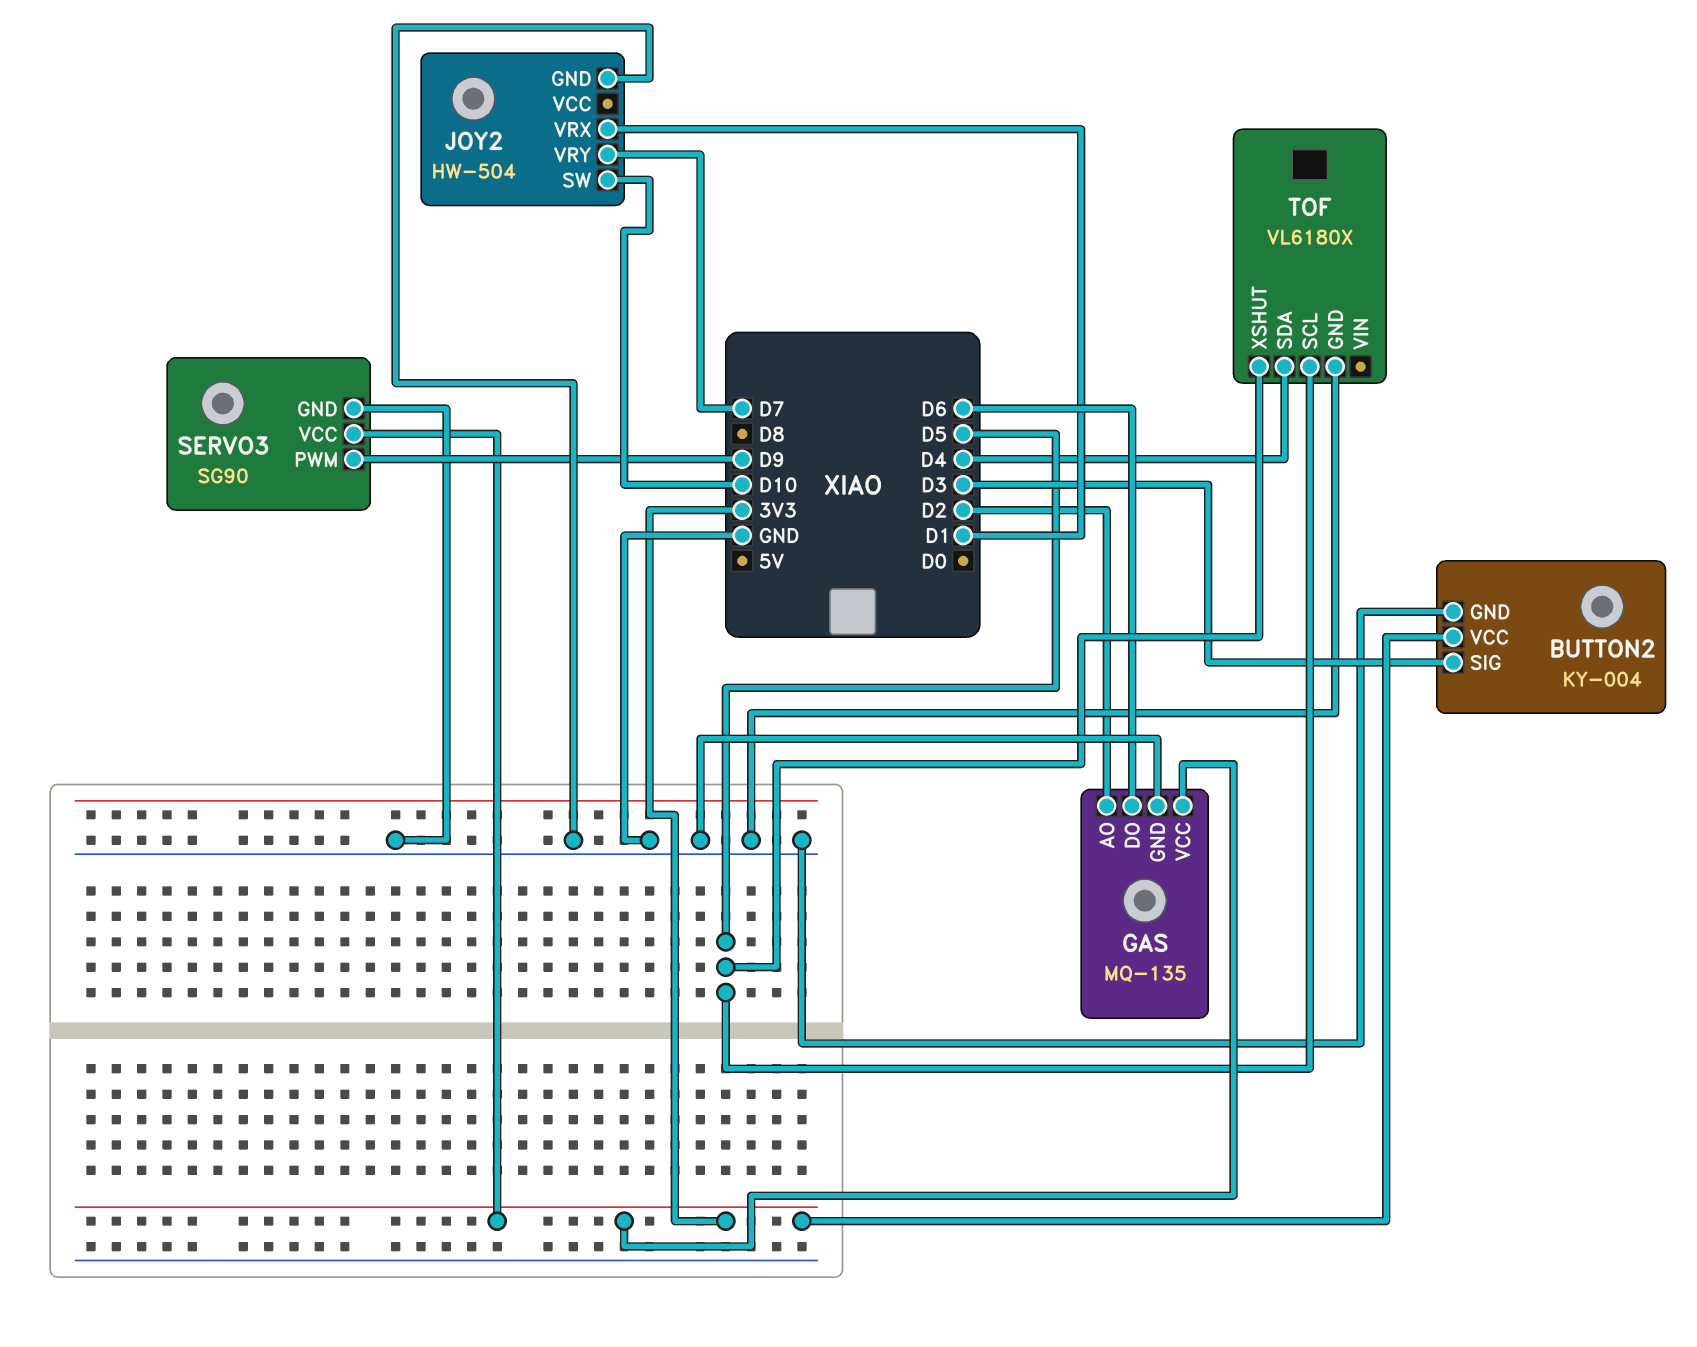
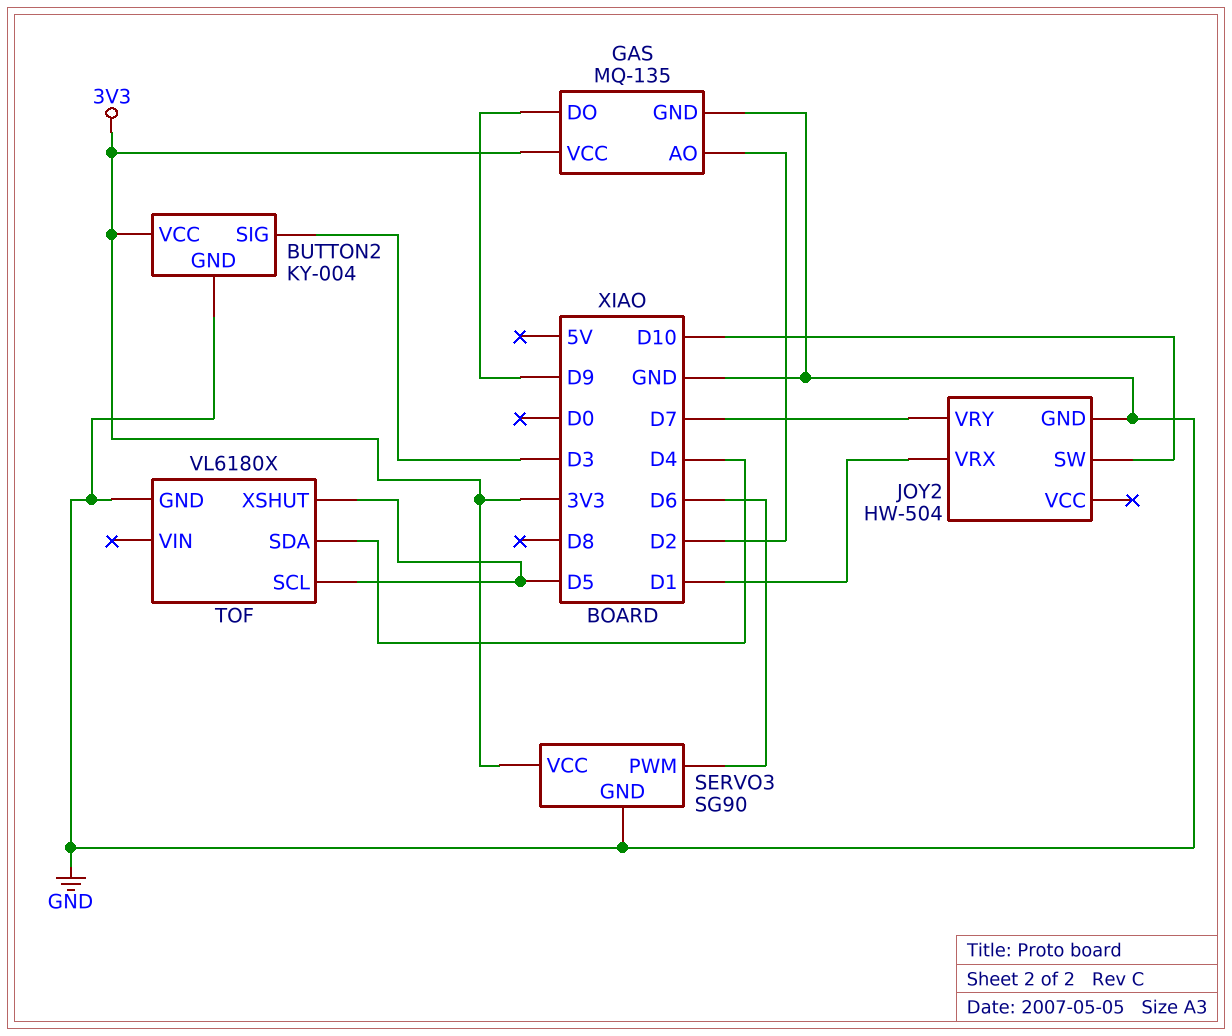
GAS pin DO: D6 -> D9
SERVO3 pin PWM: D9 -> D6

